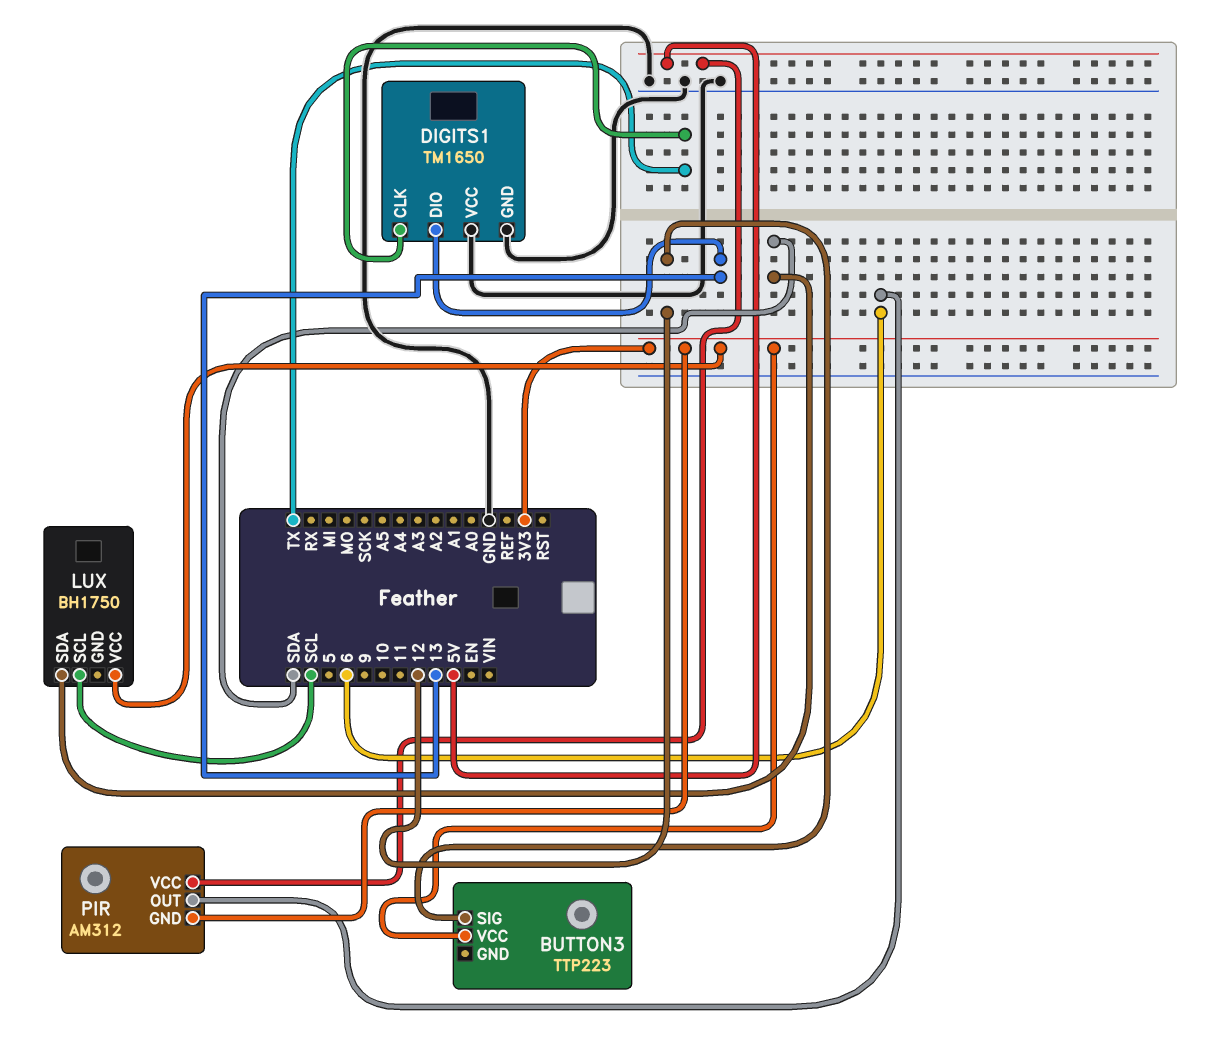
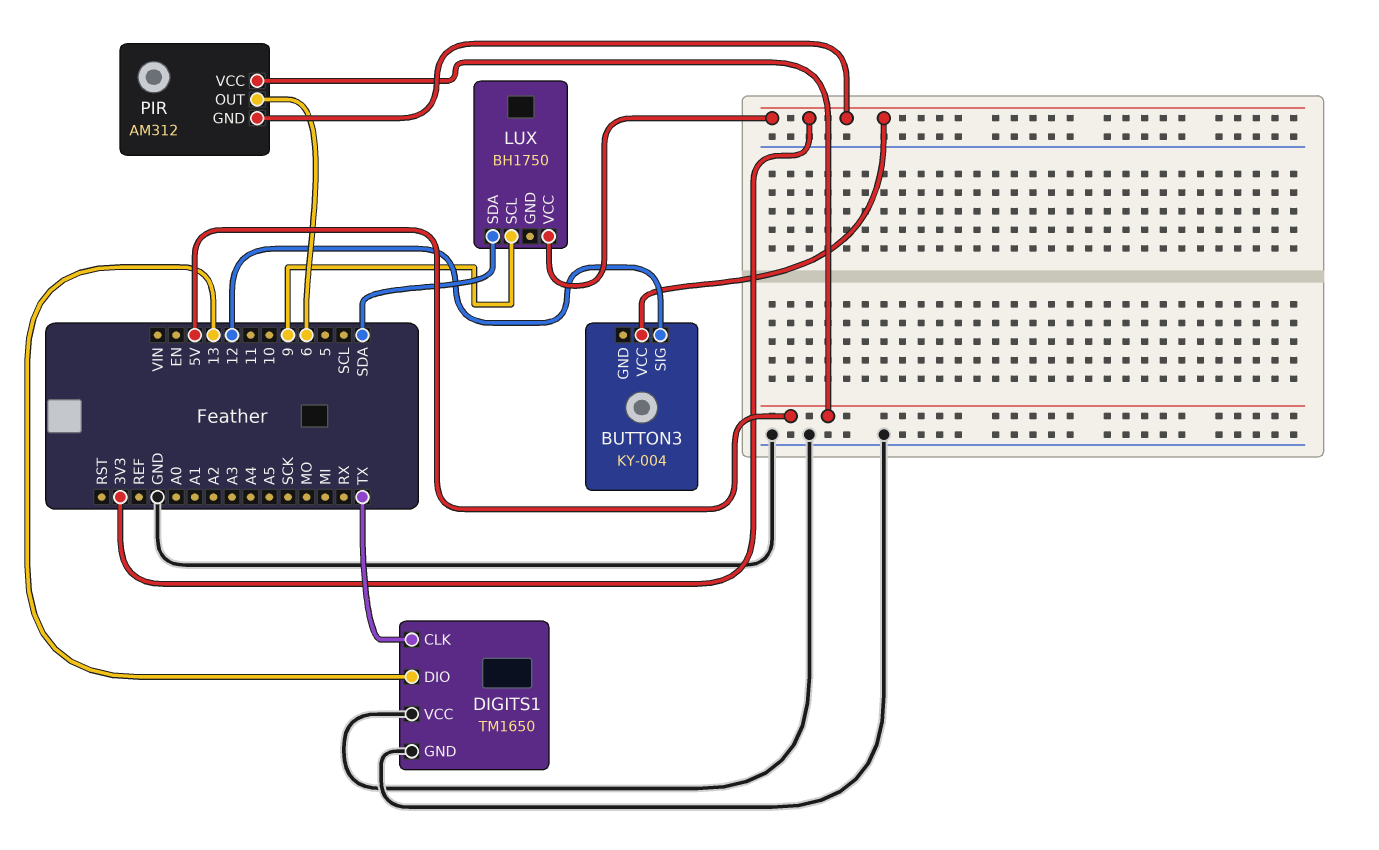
BUTTON3: TTP223 -> KY-004
LUX pin SCL: SCL -> 9

